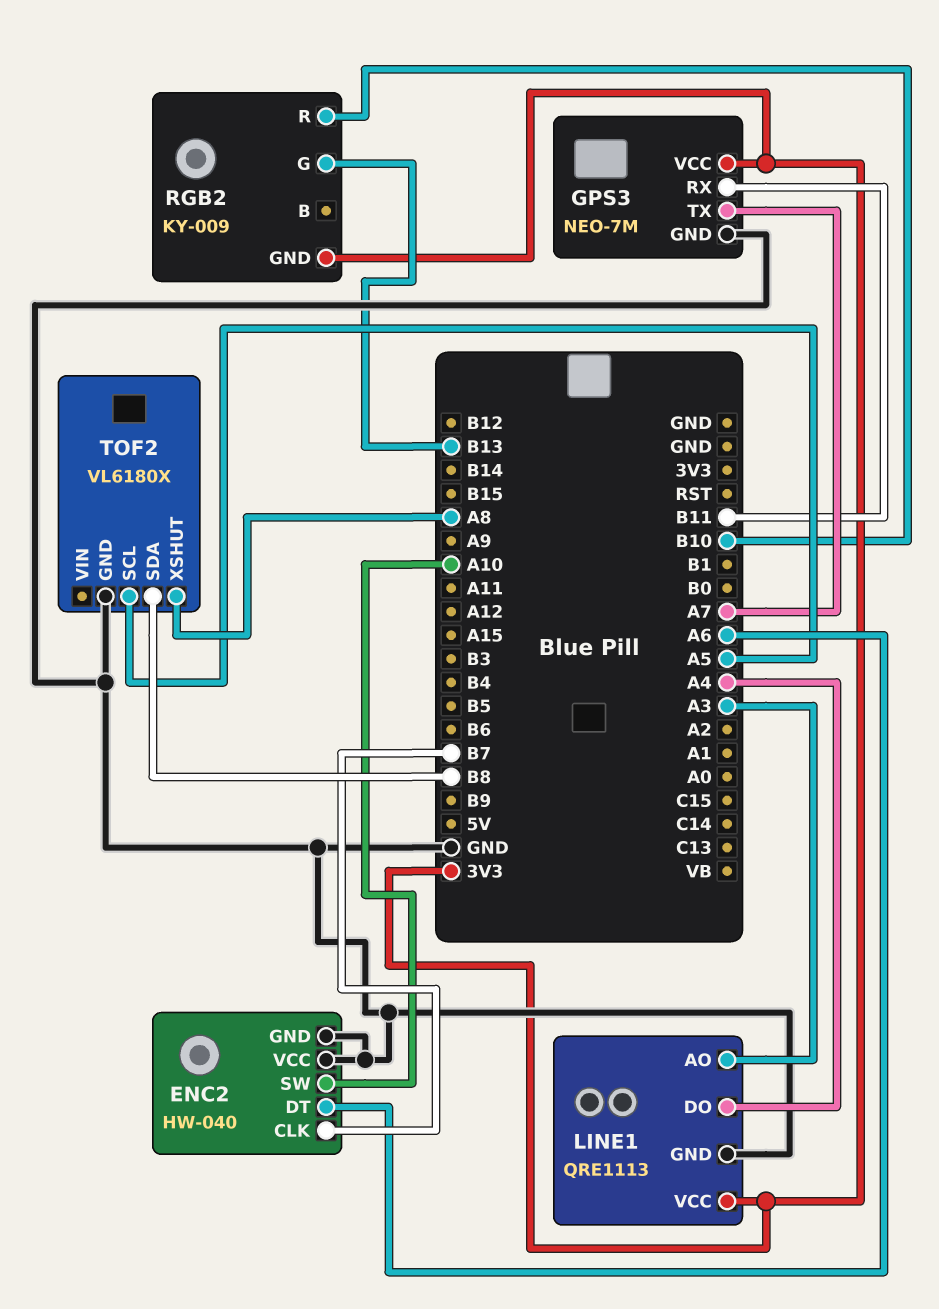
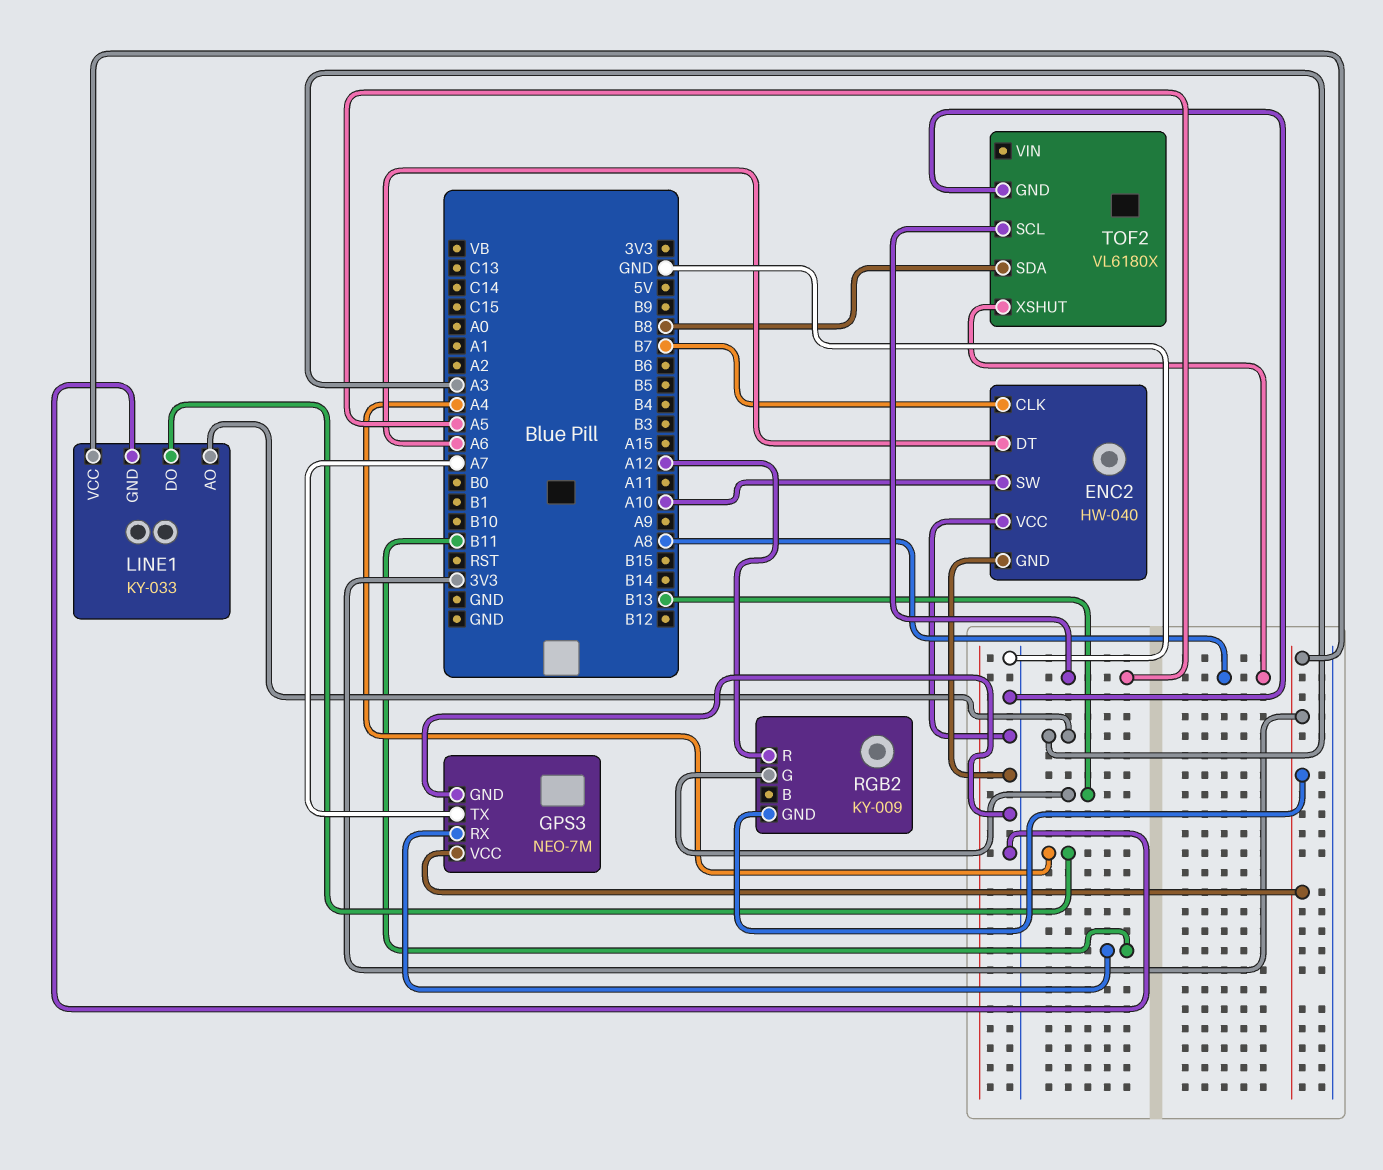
LINE1: QRE1113 -> KY-033
RGB2 pin R: B10 -> A12

